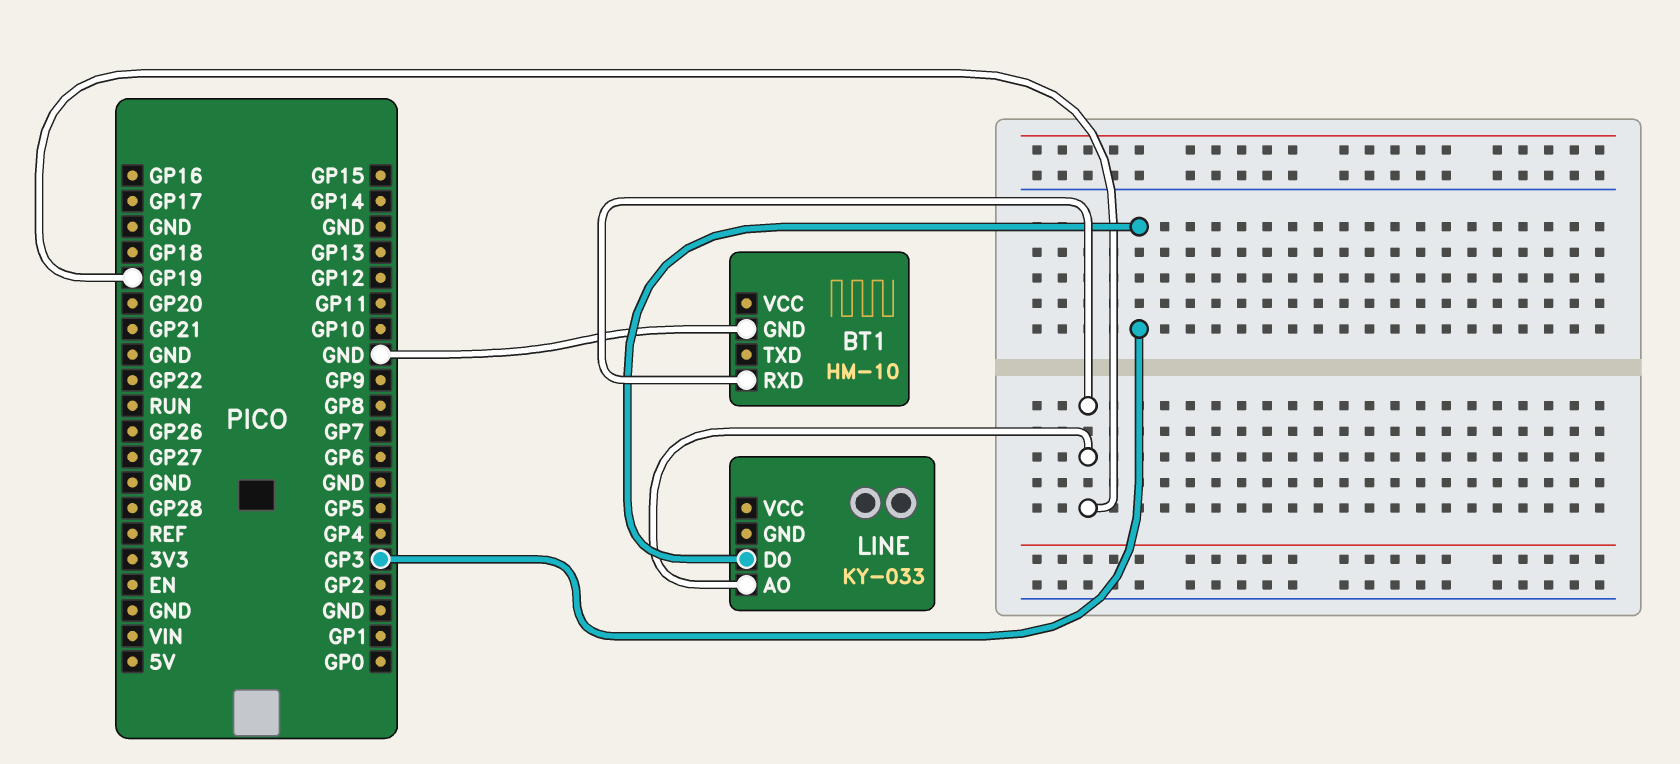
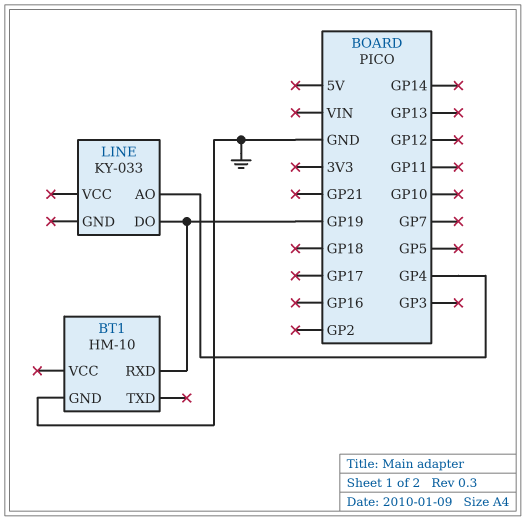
LINE pin AO: GP19 -> GP4
LINE pin DO: GP3 -> GP19

